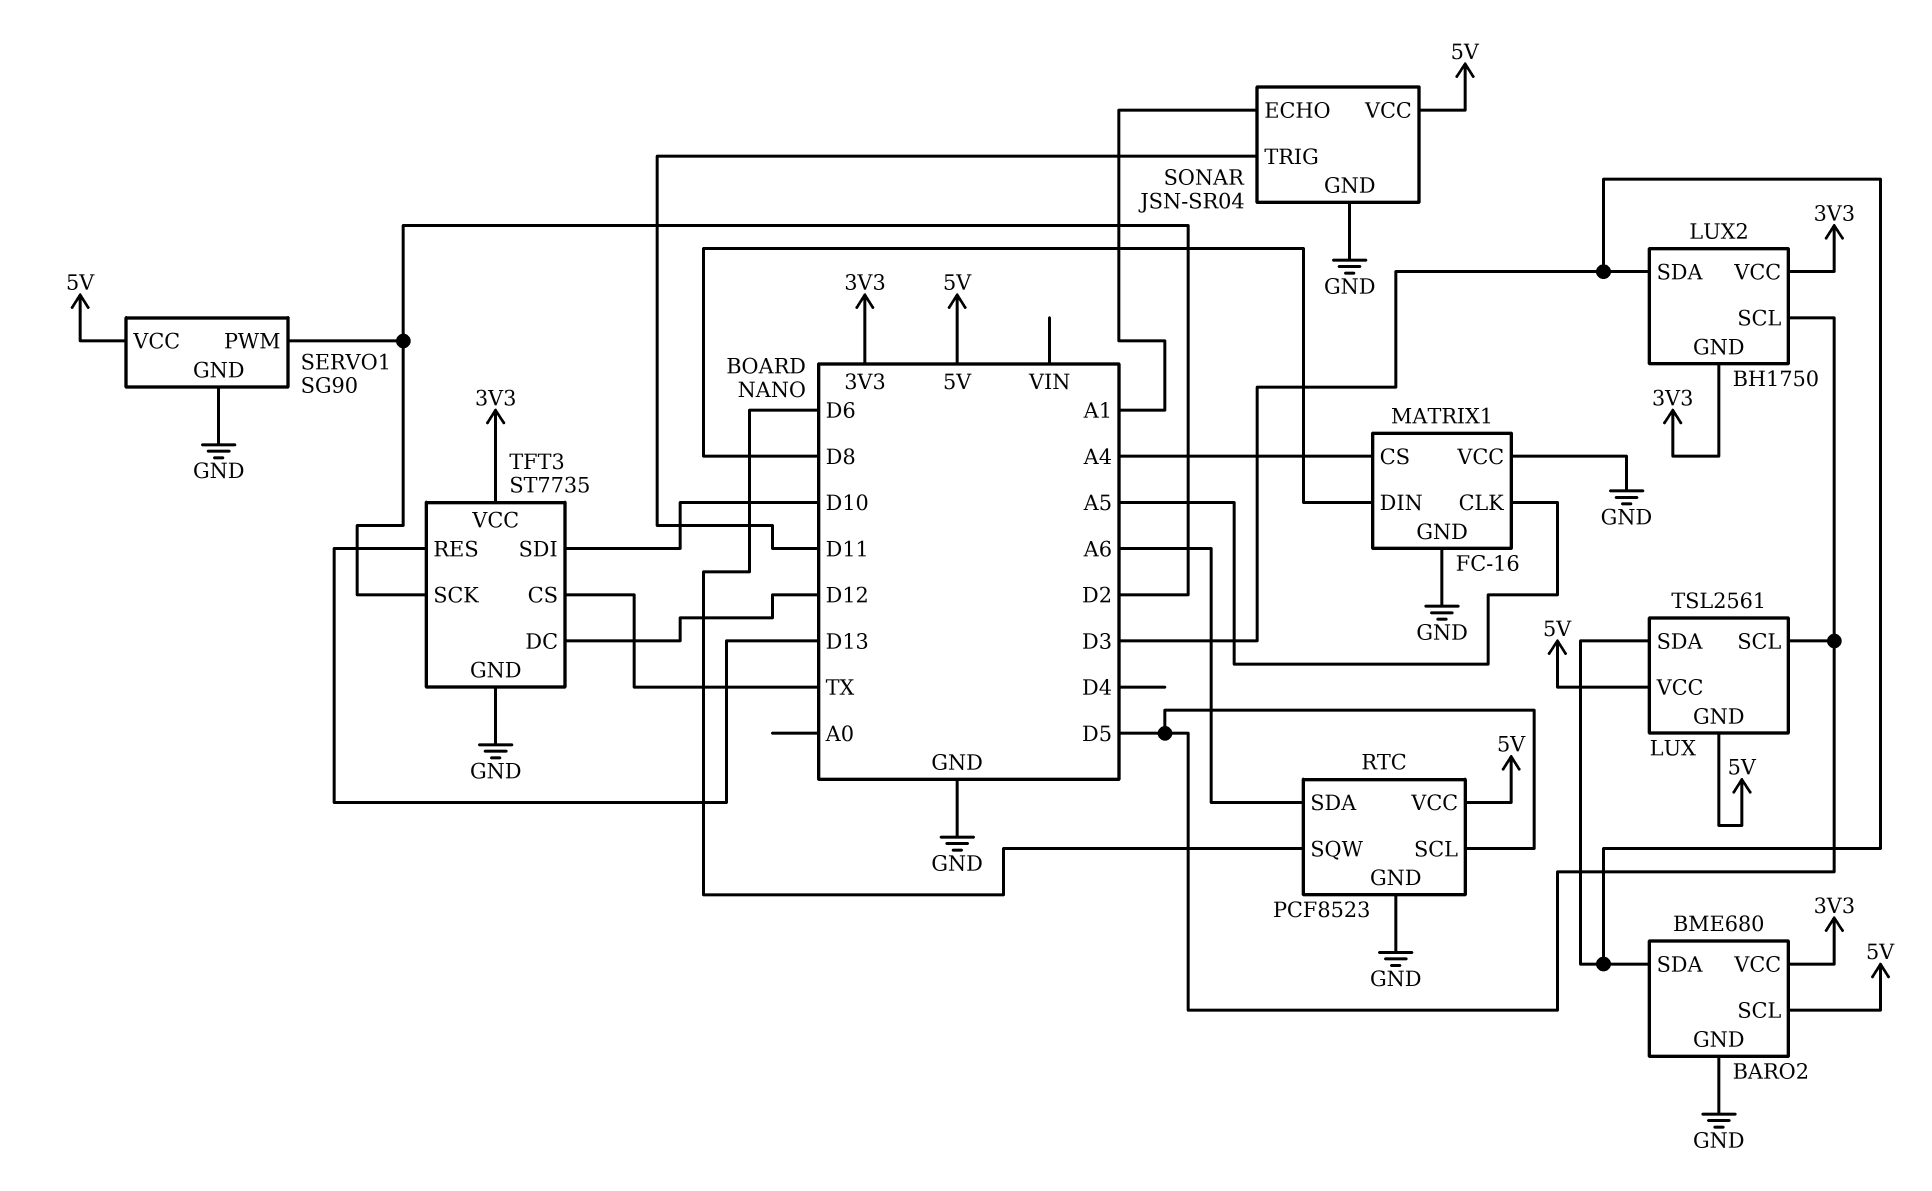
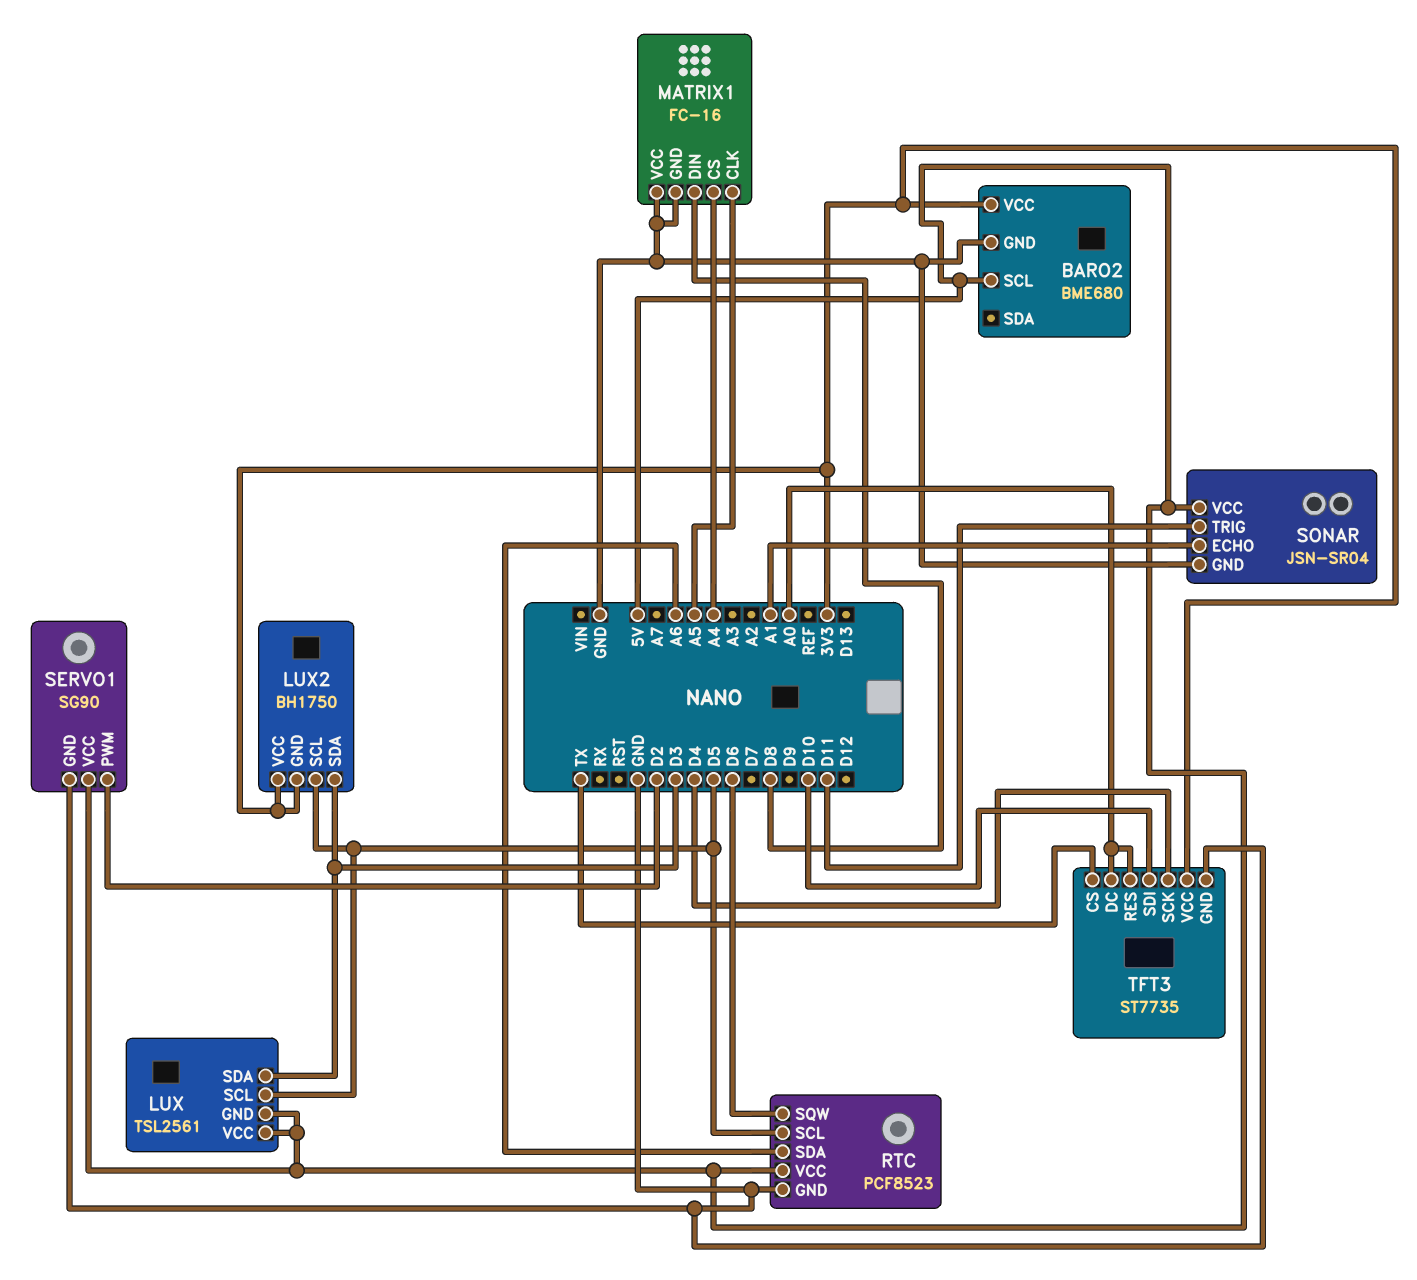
BARO2 pin SDA: D3 -> none
TFT3 pin DC: D12 -> A0
TFT3 pin RES: D13 -> A0
TFT3 pin SCK: D2 -> D4

